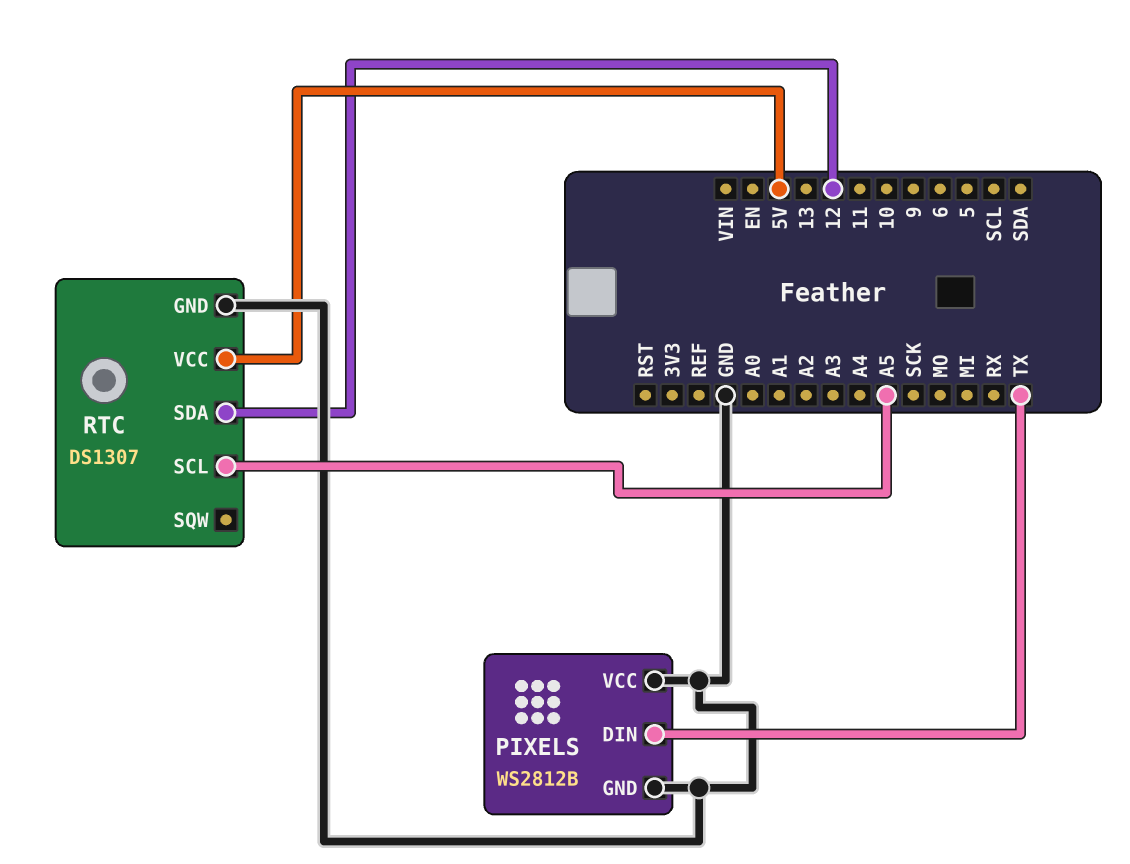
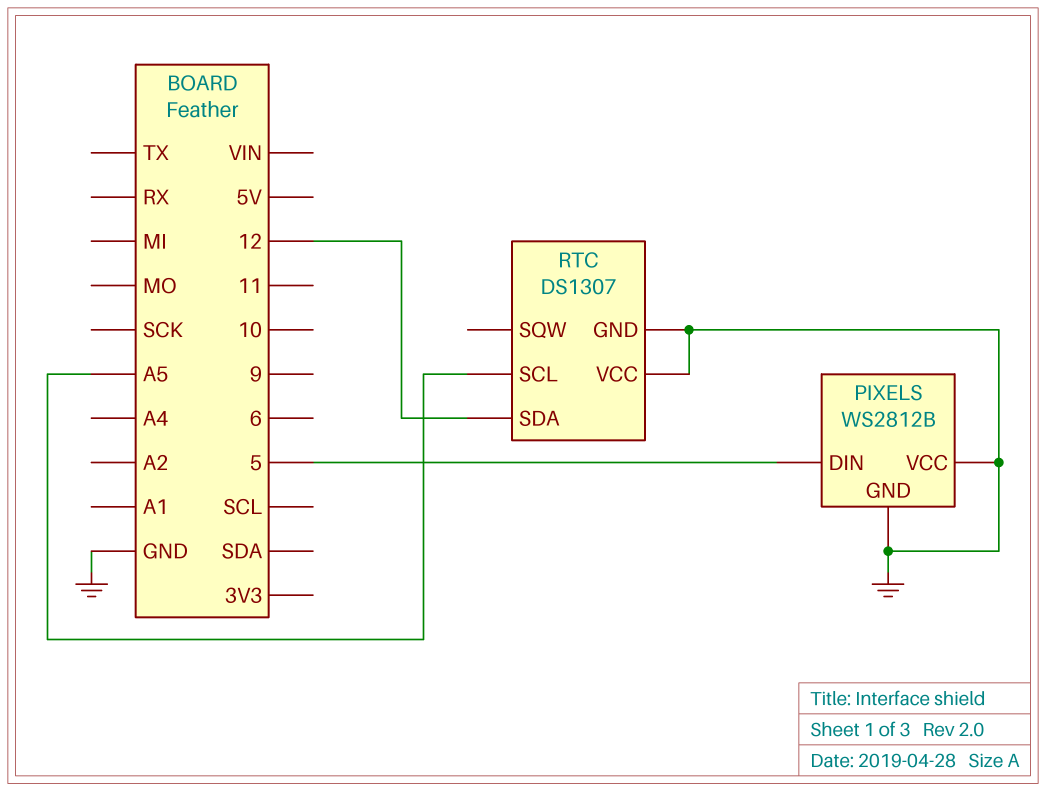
PIXELS pin DIN: TX -> 5
RTC pin VCC: 5V -> GND

